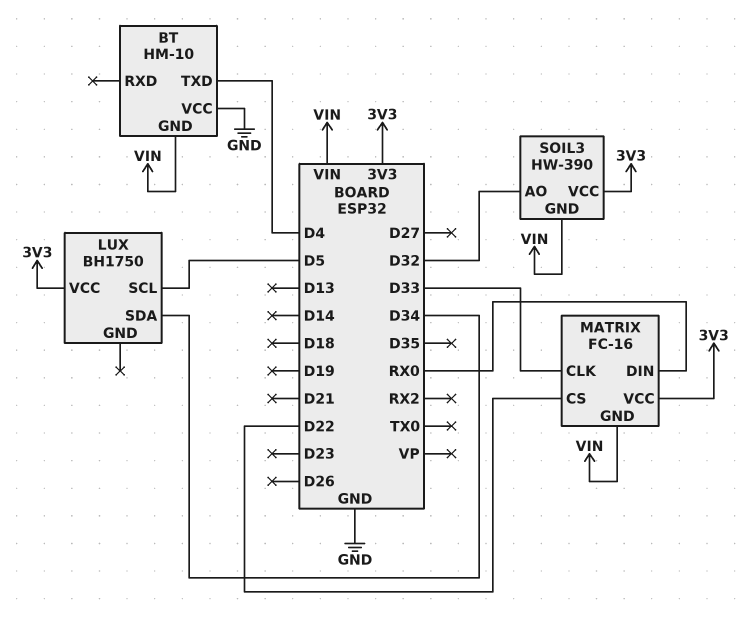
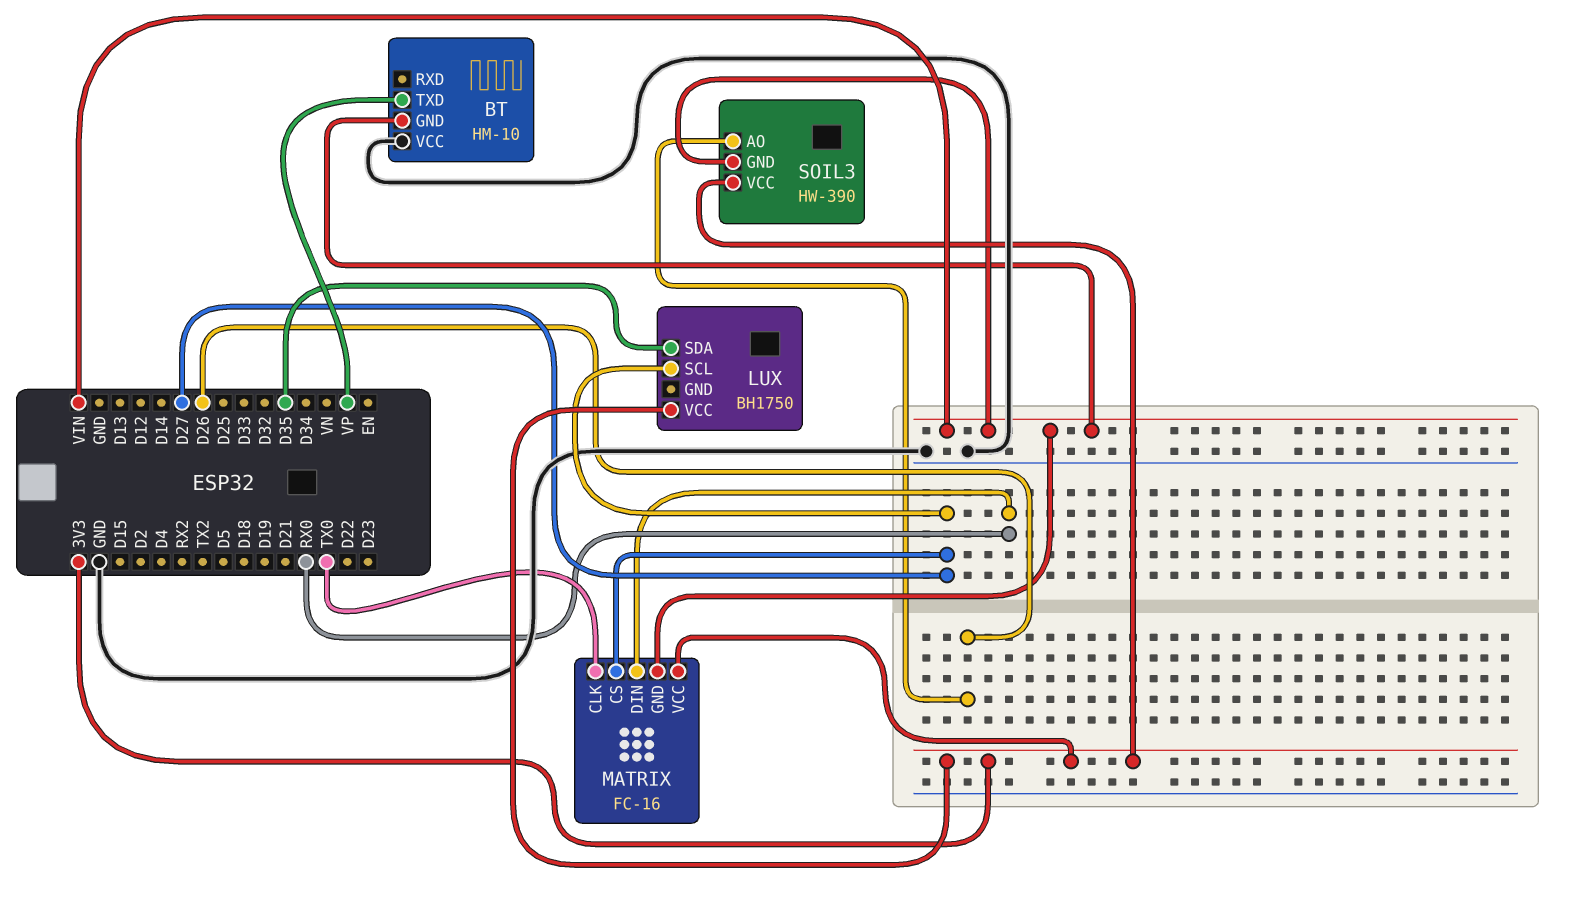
BT pin TXD: D4 -> VP
LUX pin SCL: D5 -> D27
LUX pin SDA: D34 -> D35
MATRIX pin CLK: D33 -> TX0
MATRIX pin CS: D22 -> D27
SOIL3 pin AO: D32 -> D26

